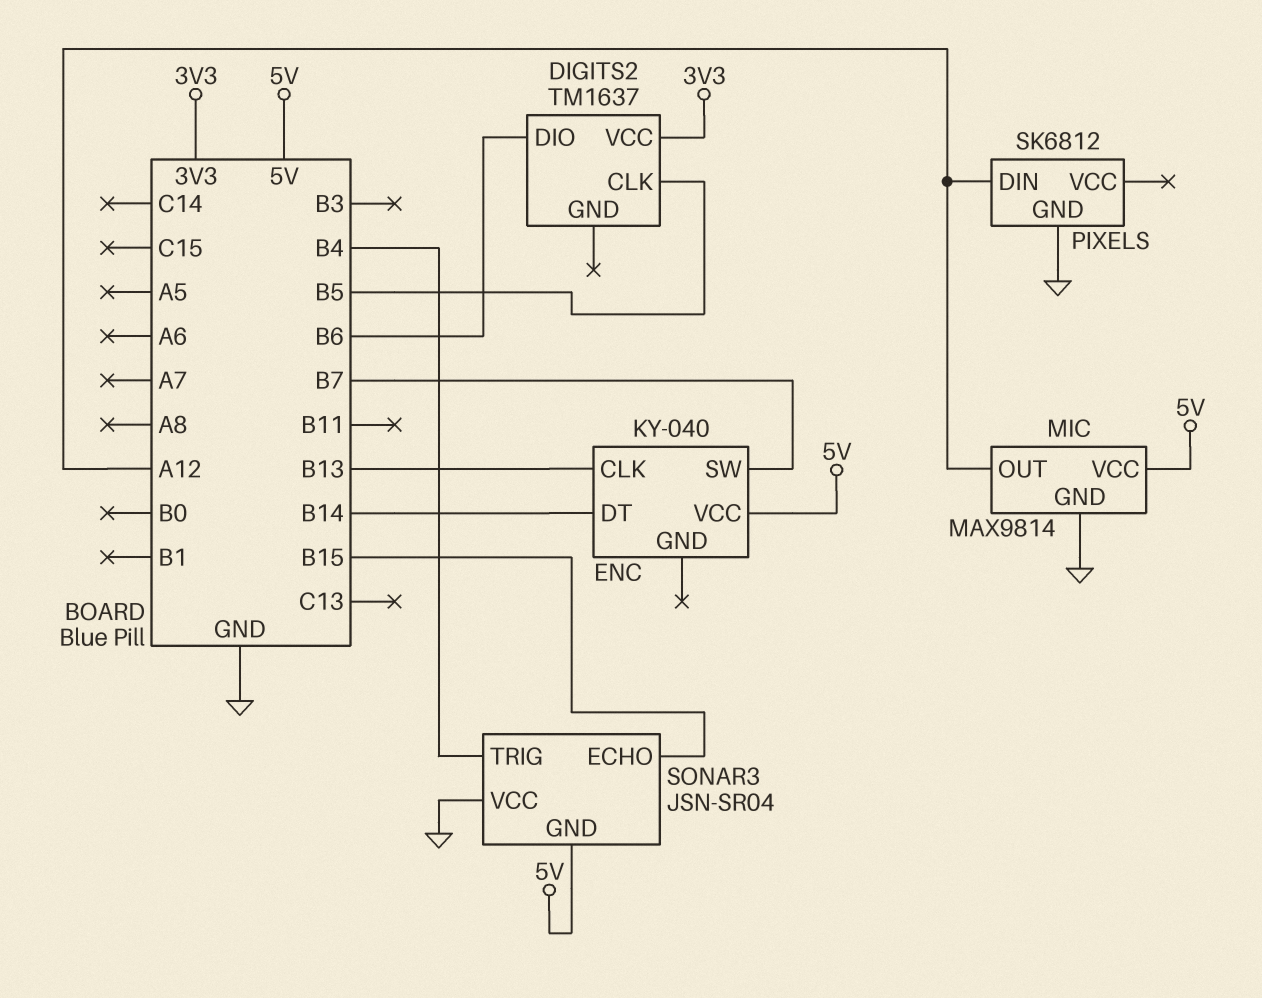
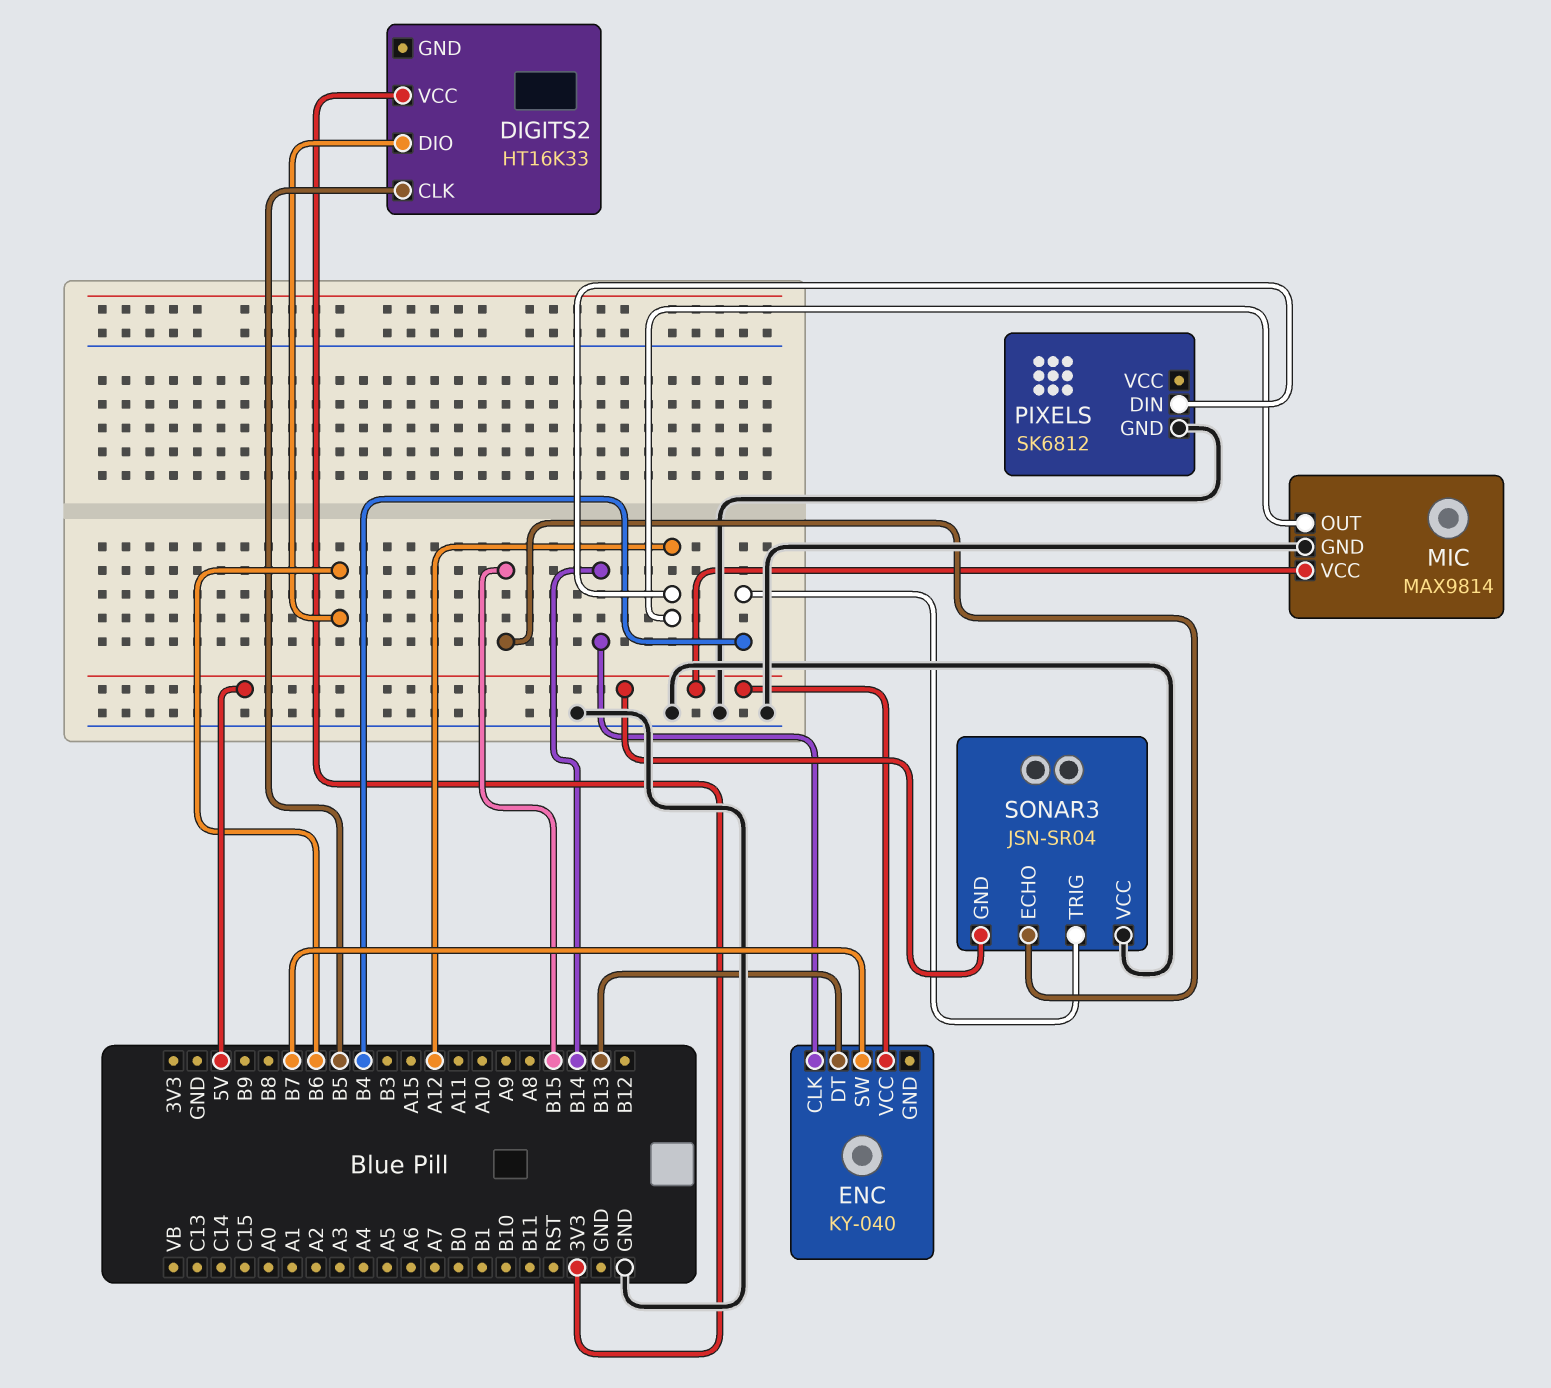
DIGITS2: TM1637 -> HT16K33
ENC pin CLK: B13 -> B14
ENC pin DT: B14 -> B13

